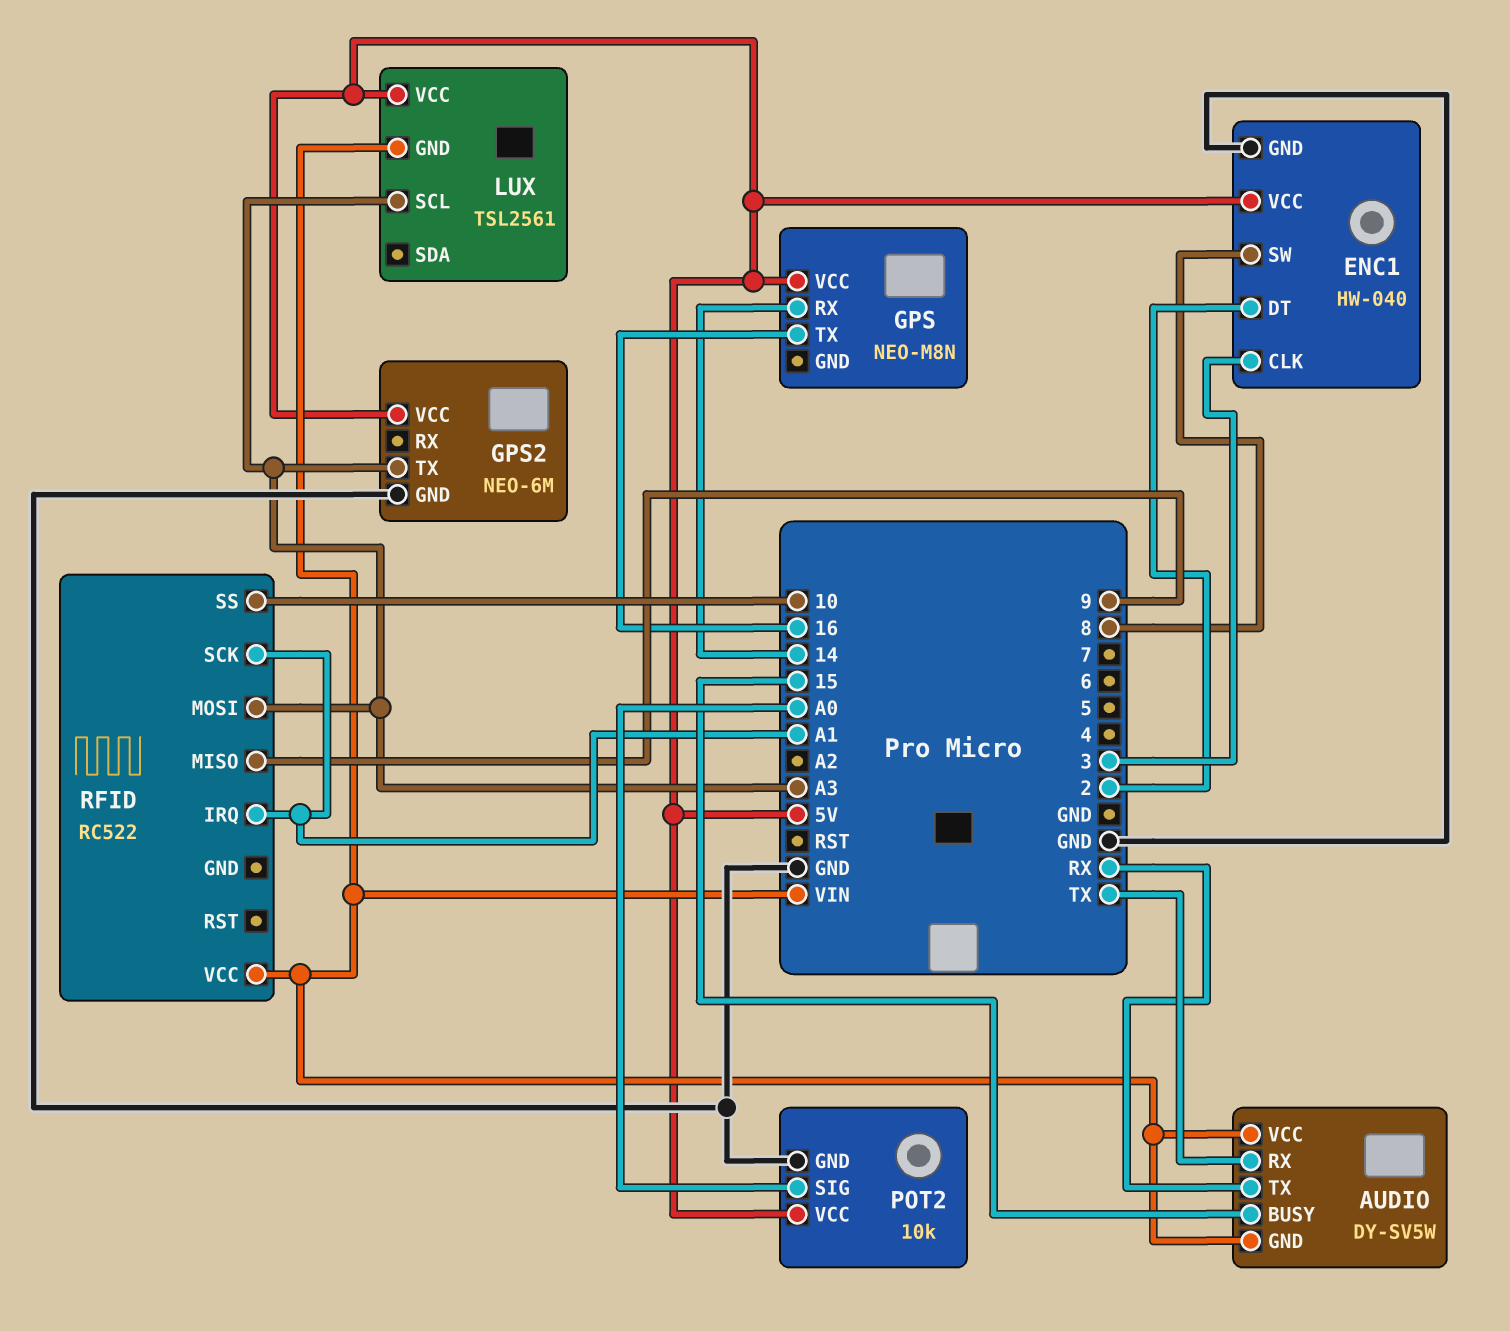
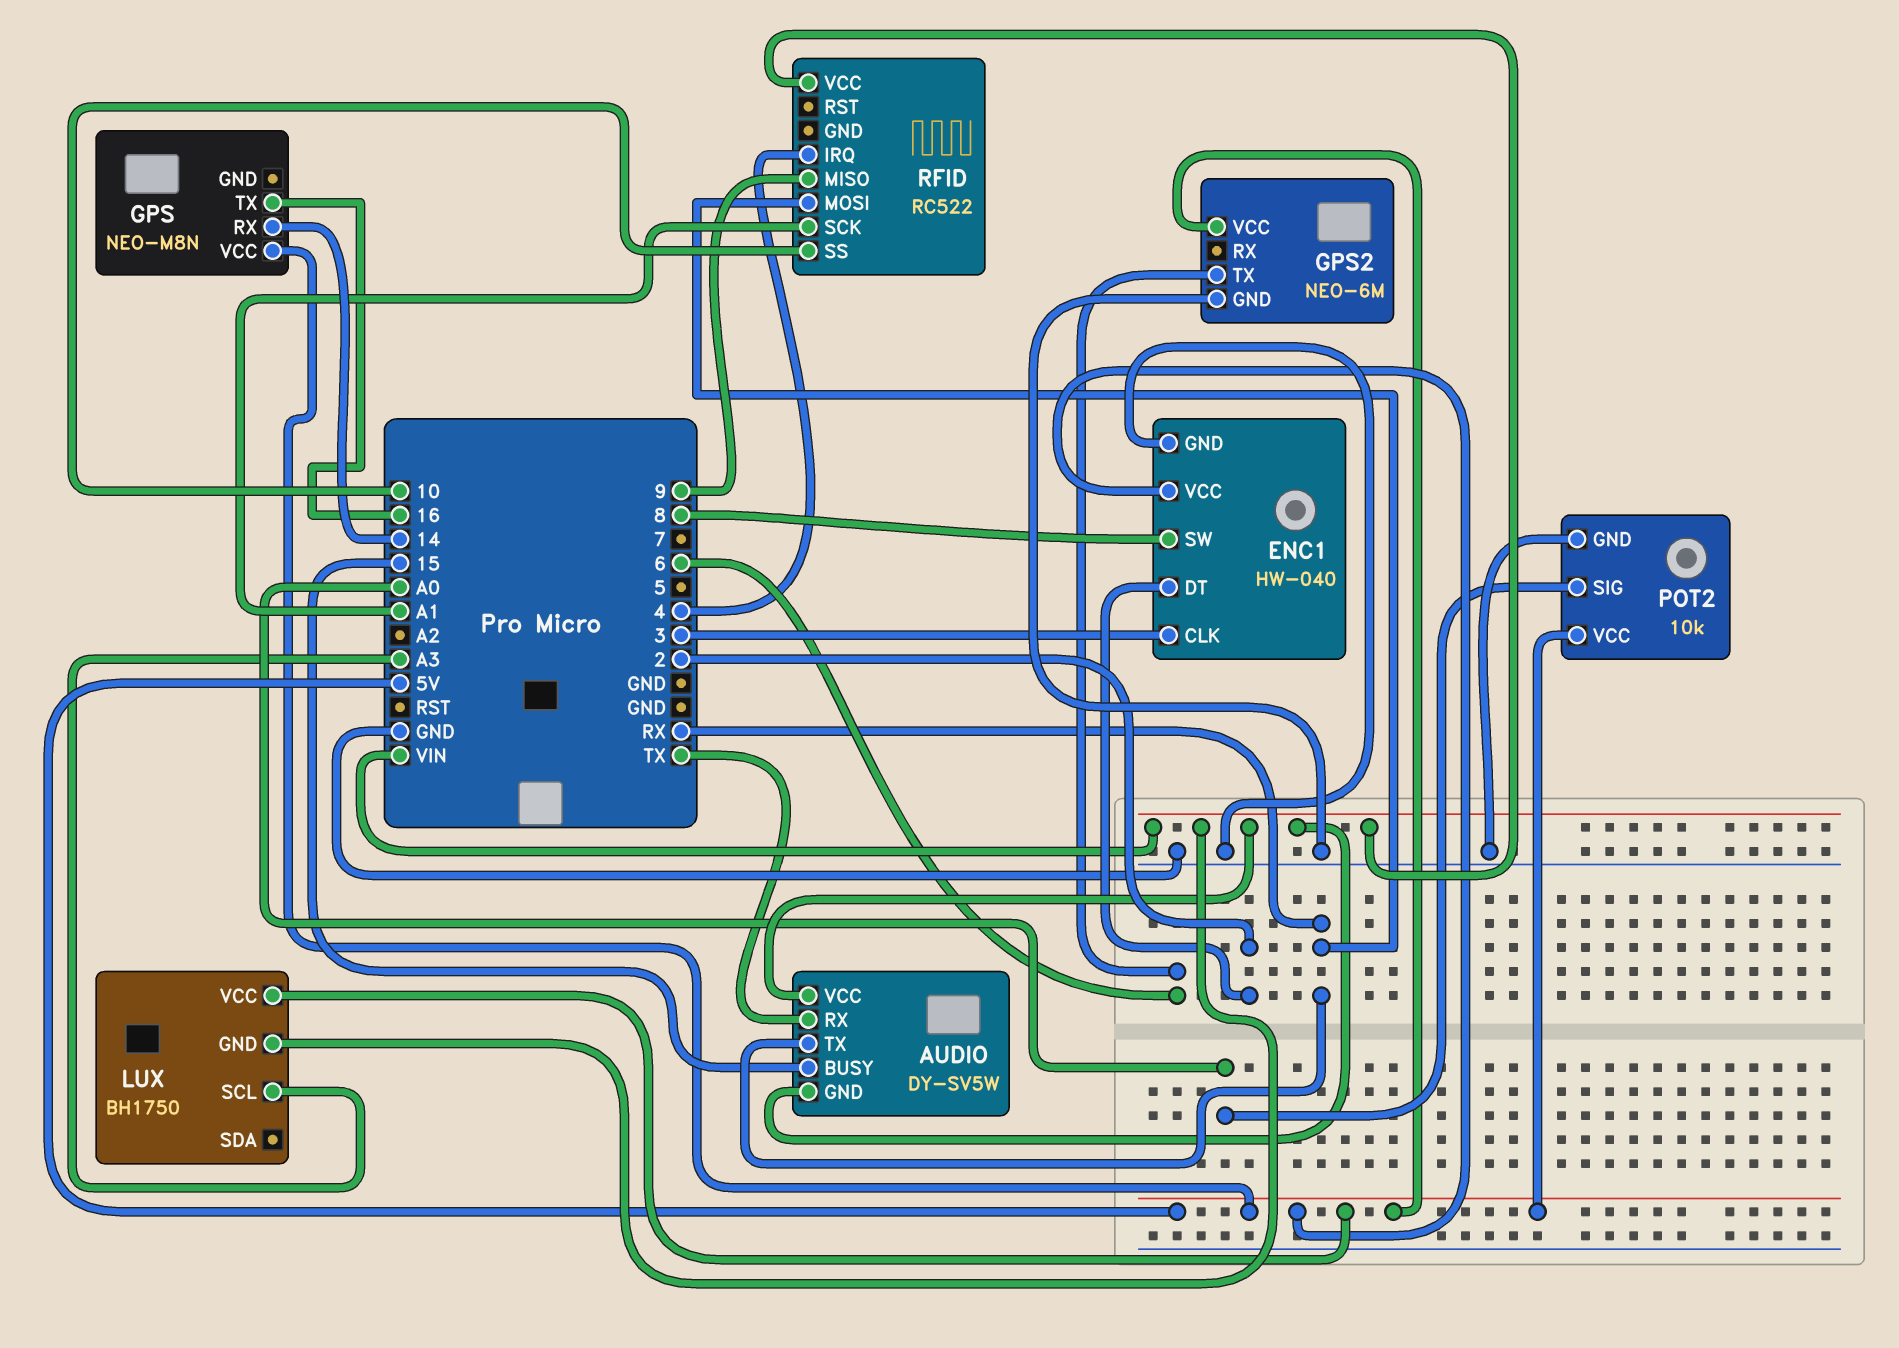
GPS2 pin TX: A3 -> 6
LUX: TSL2561 -> BH1750
RFID pin IRQ: A1 -> 4
RFID pin MOSI: A3 -> RX

